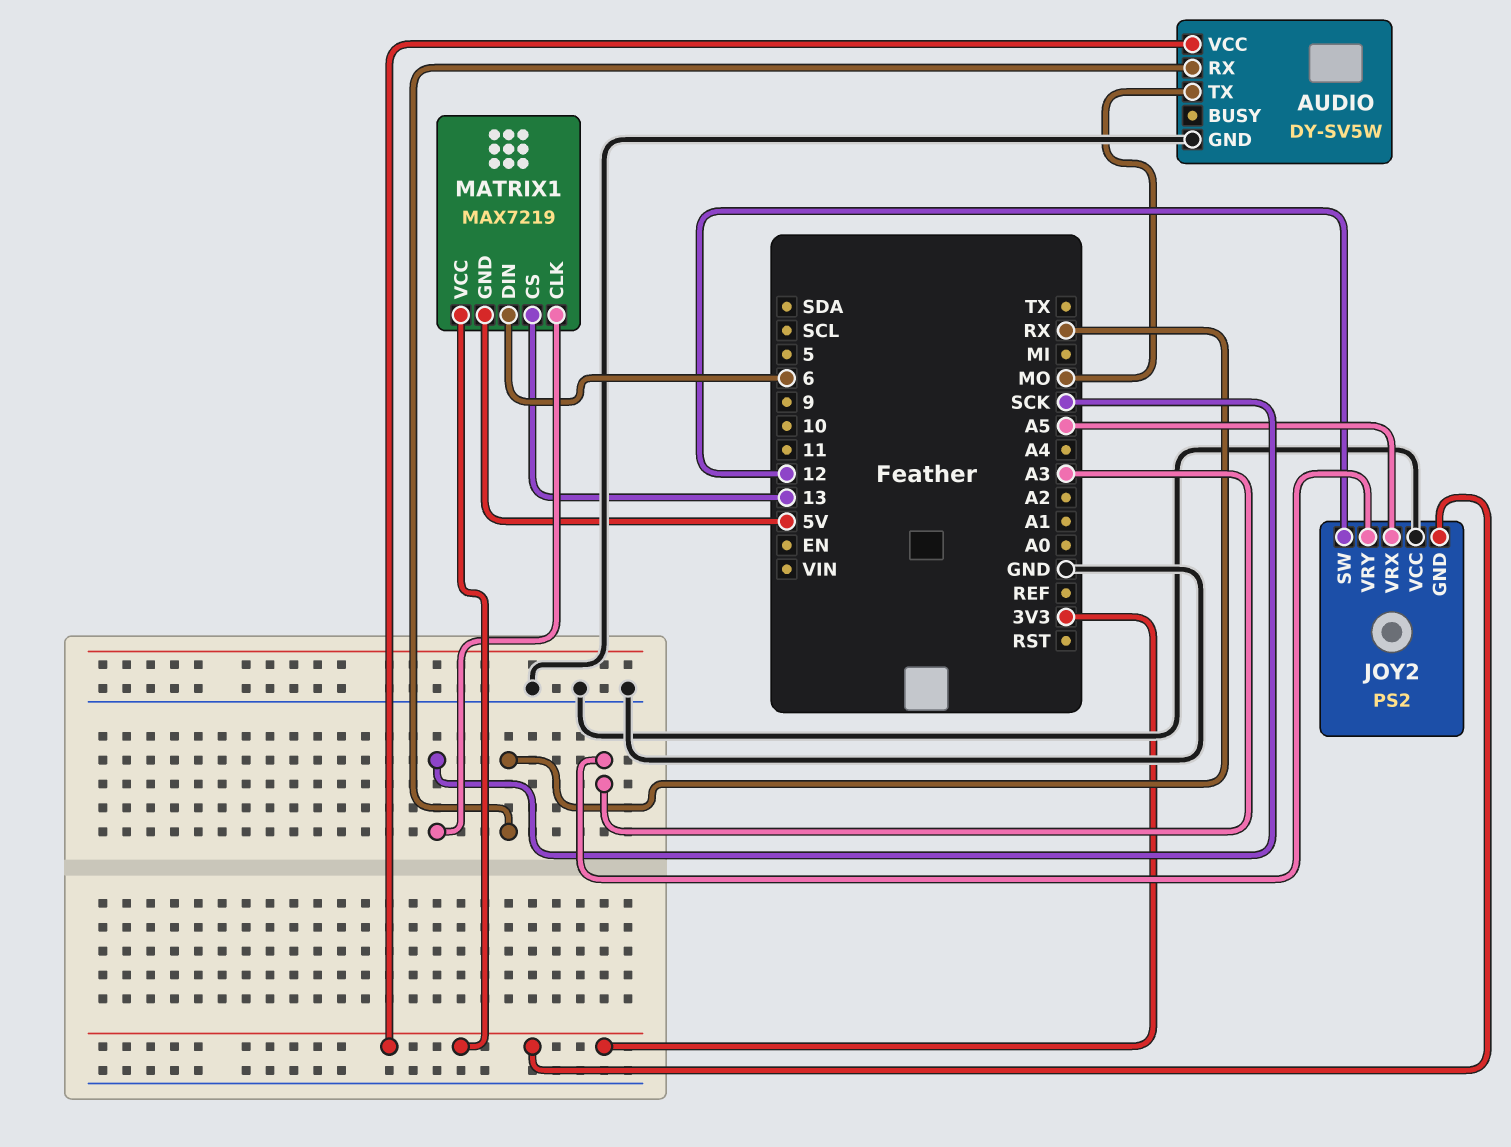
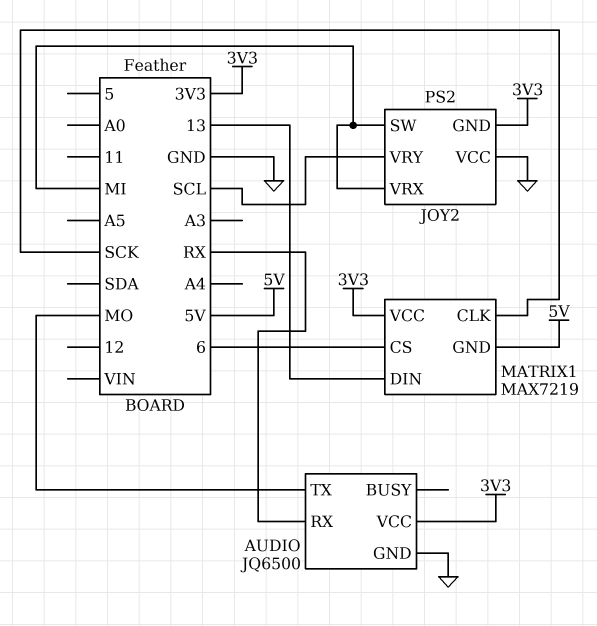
AUDIO: DY-SV5W -> JQ6500
JOY2 pin SW: 12 -> MI
JOY2 pin VRX: A5 -> MI
JOY2 pin VRY: A3 -> SCL
MATRIX1 pin CS: 13 -> 6
MATRIX1 pin DIN: 6 -> 13

